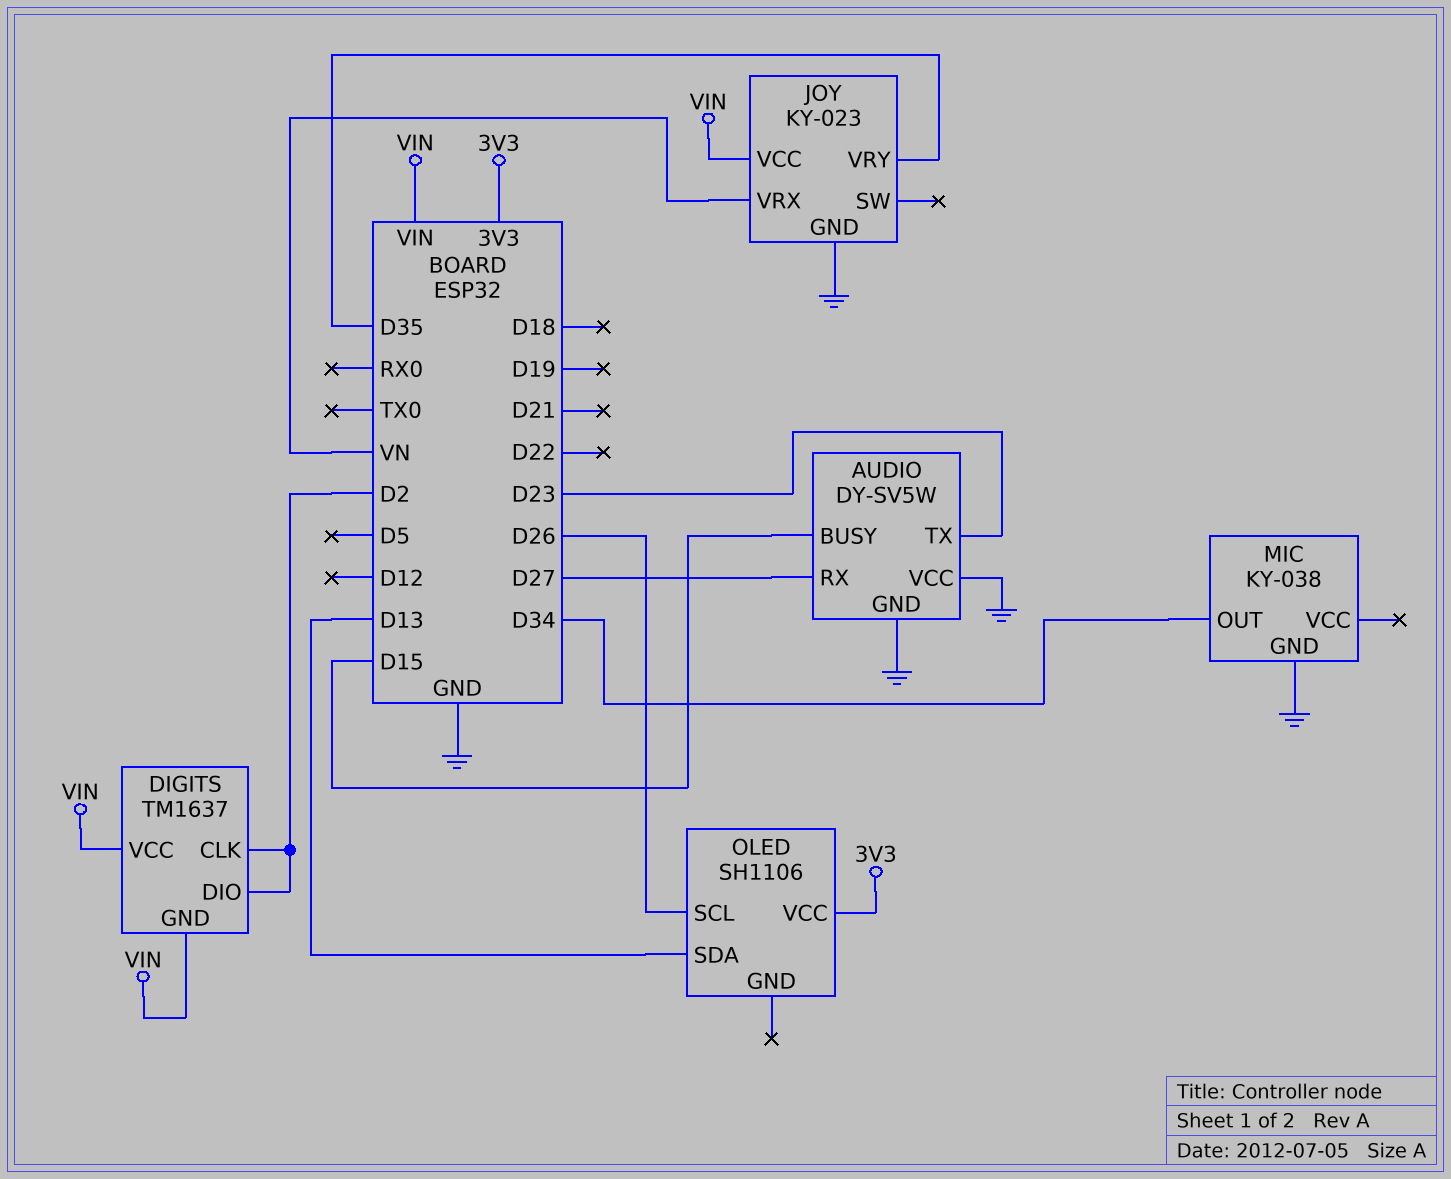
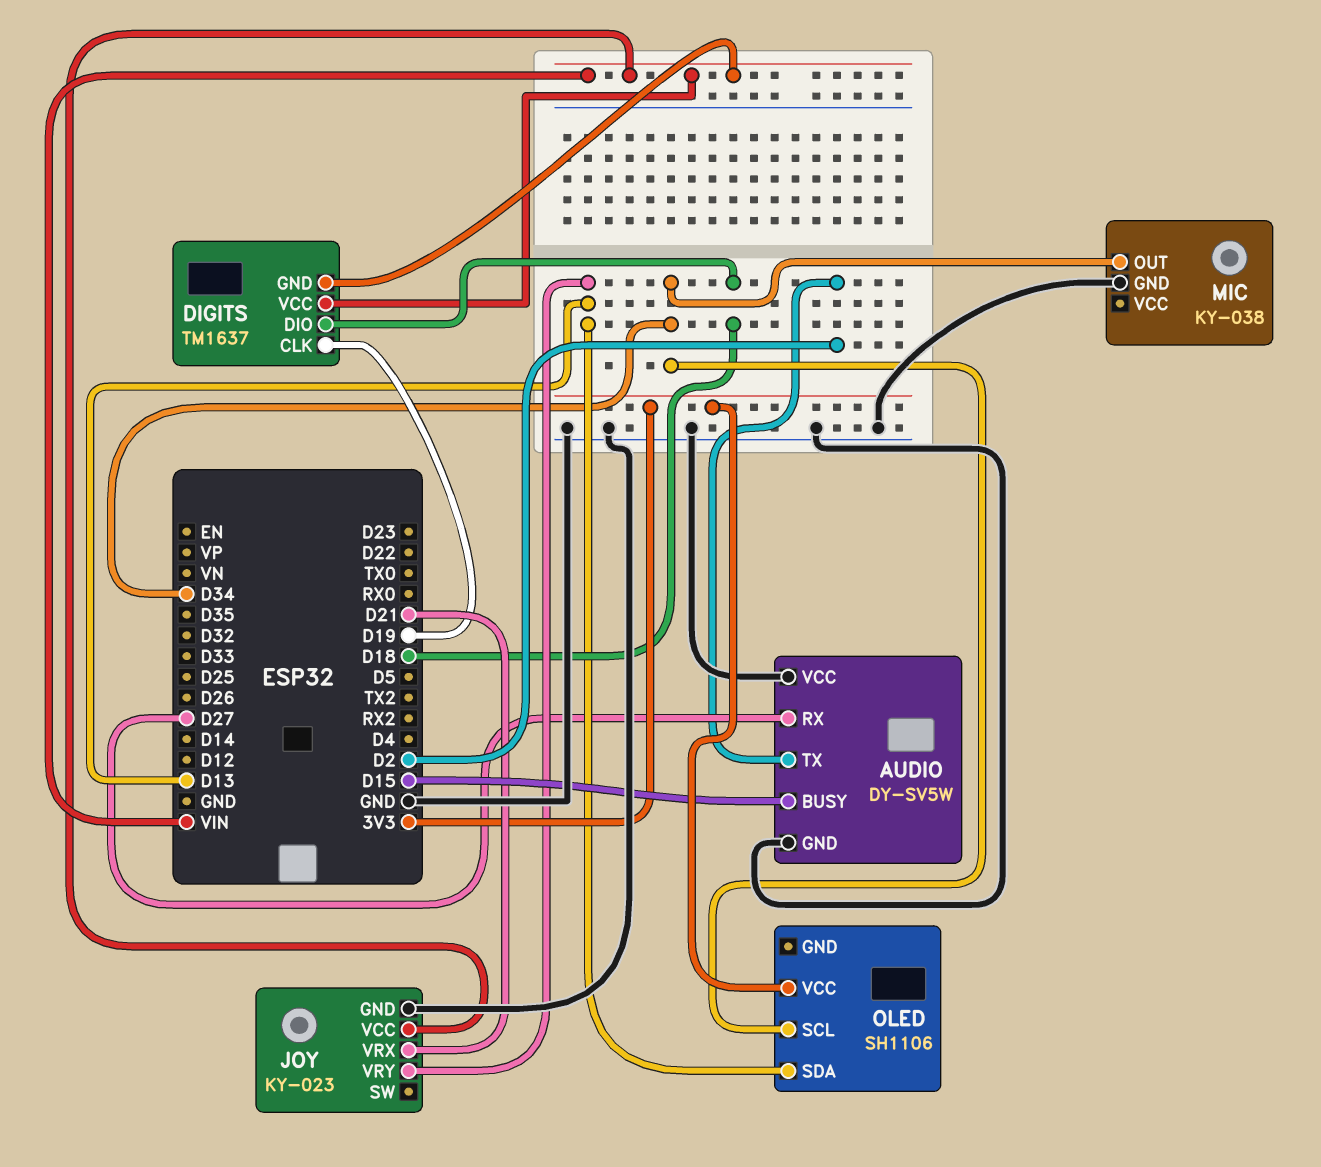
AUDIO pin TX: D23 -> D2
DIGITS pin CLK: D2 -> D19
DIGITS pin DIO: D2 -> D18
JOY pin VRX: VN -> D21
JOY pin VRY: D35 -> D13
OLED pin SCL: D26 -> D34

